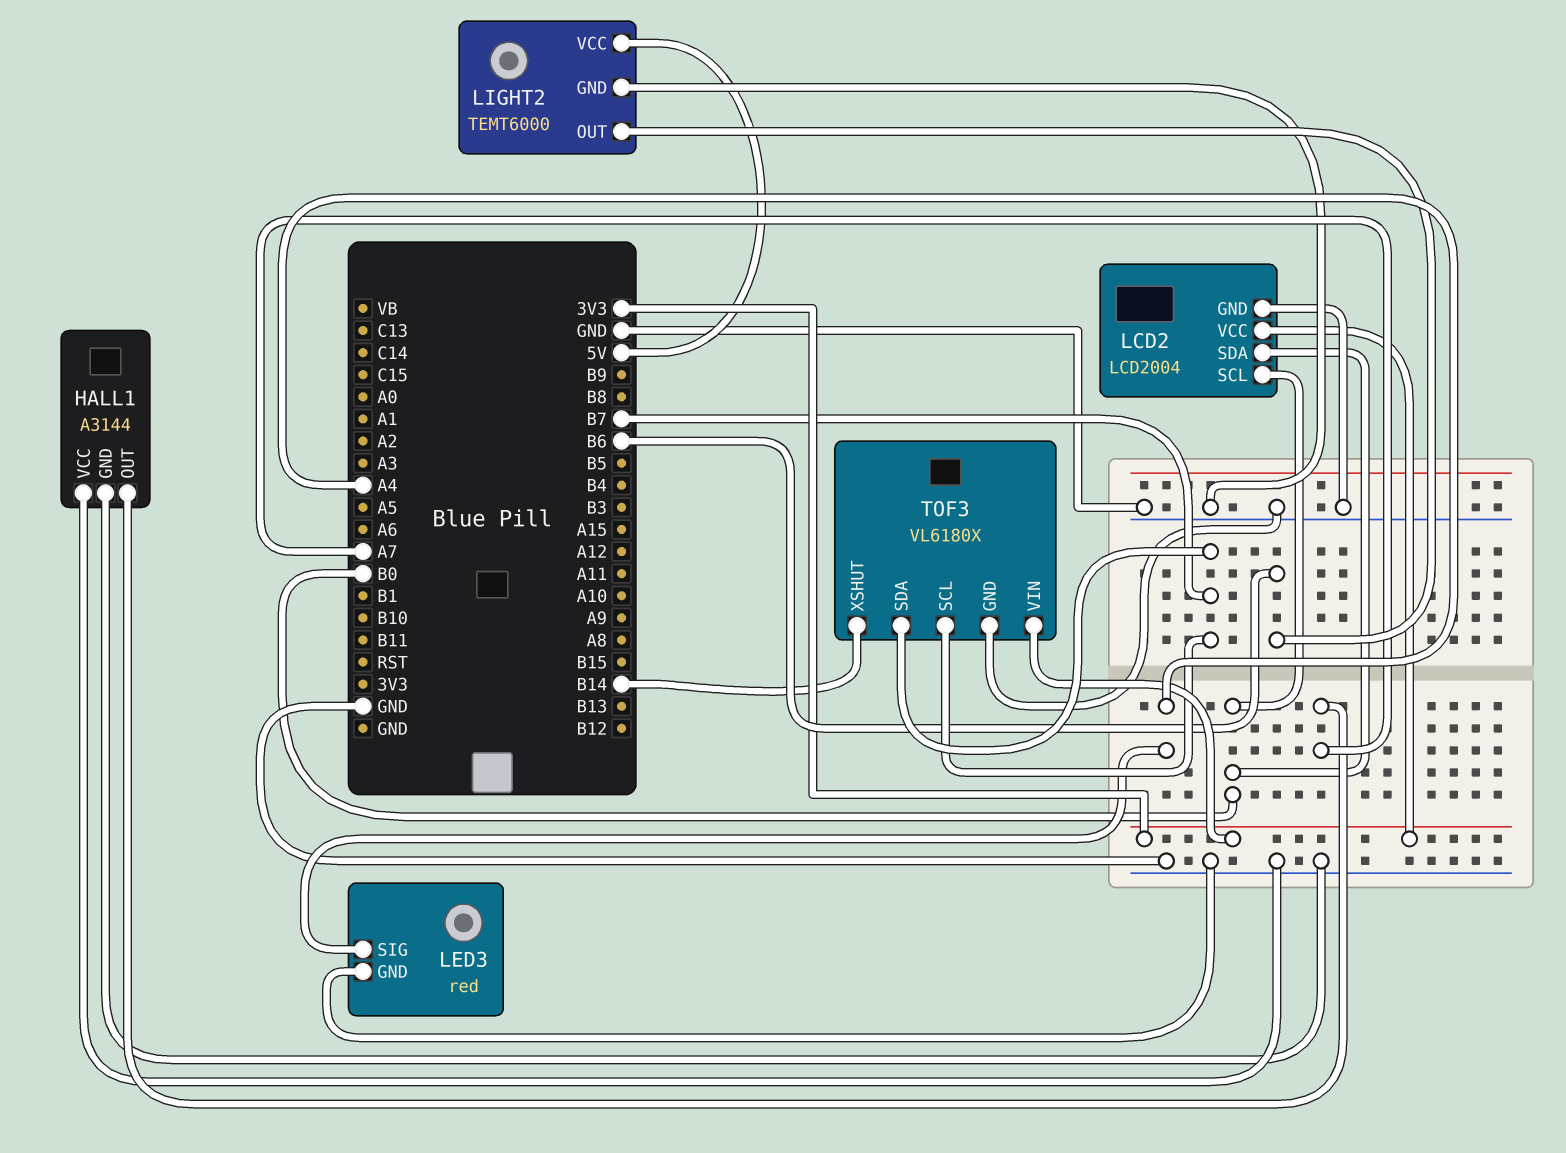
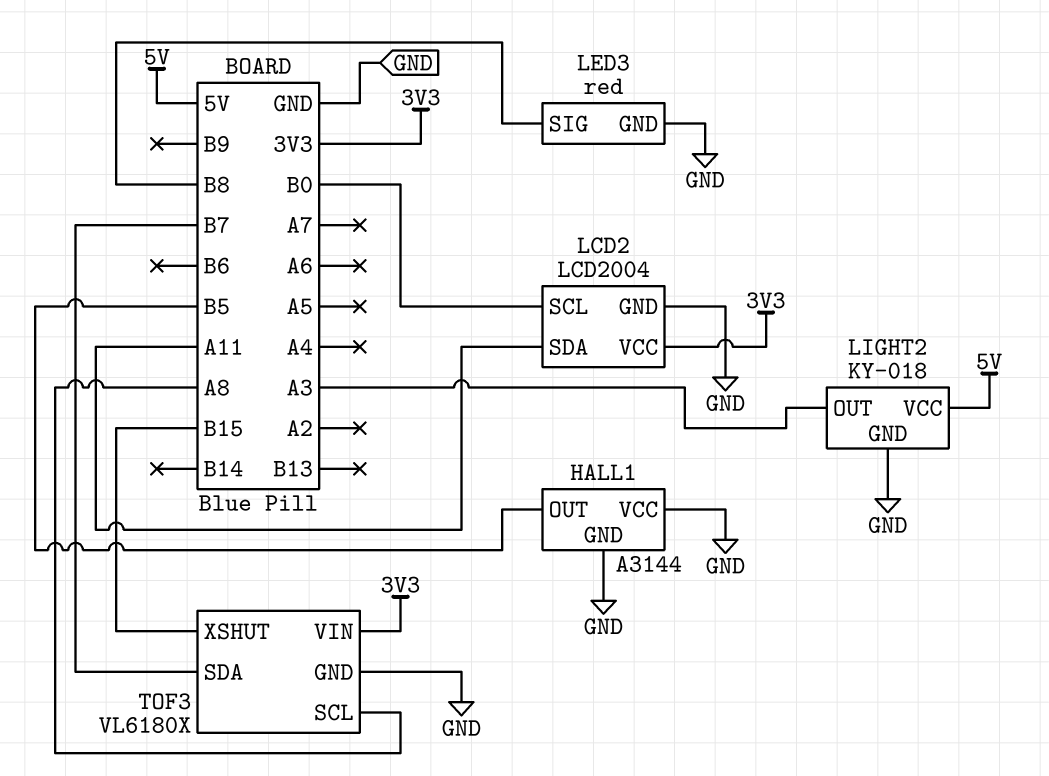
HALL1 pin OUT: A7 -> B5
LCD2 pin SDA: B0 -> A11
LED3 pin SIG: A4 -> B8
LIGHT2: TEMT6000 -> KY-018
LIGHT2 pin OUT: B6 -> A3
TOF3 pin SCL: B7 -> A8
TOF3 pin XSHUT: B14 -> B15

